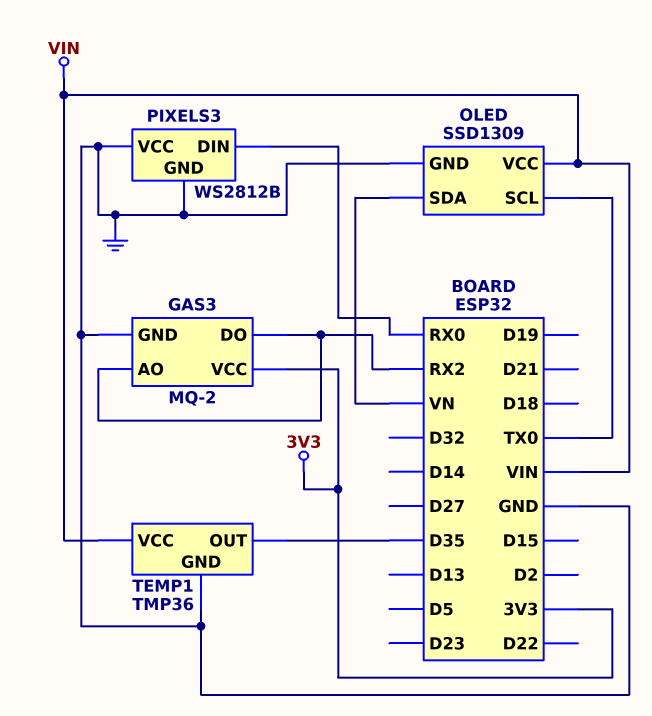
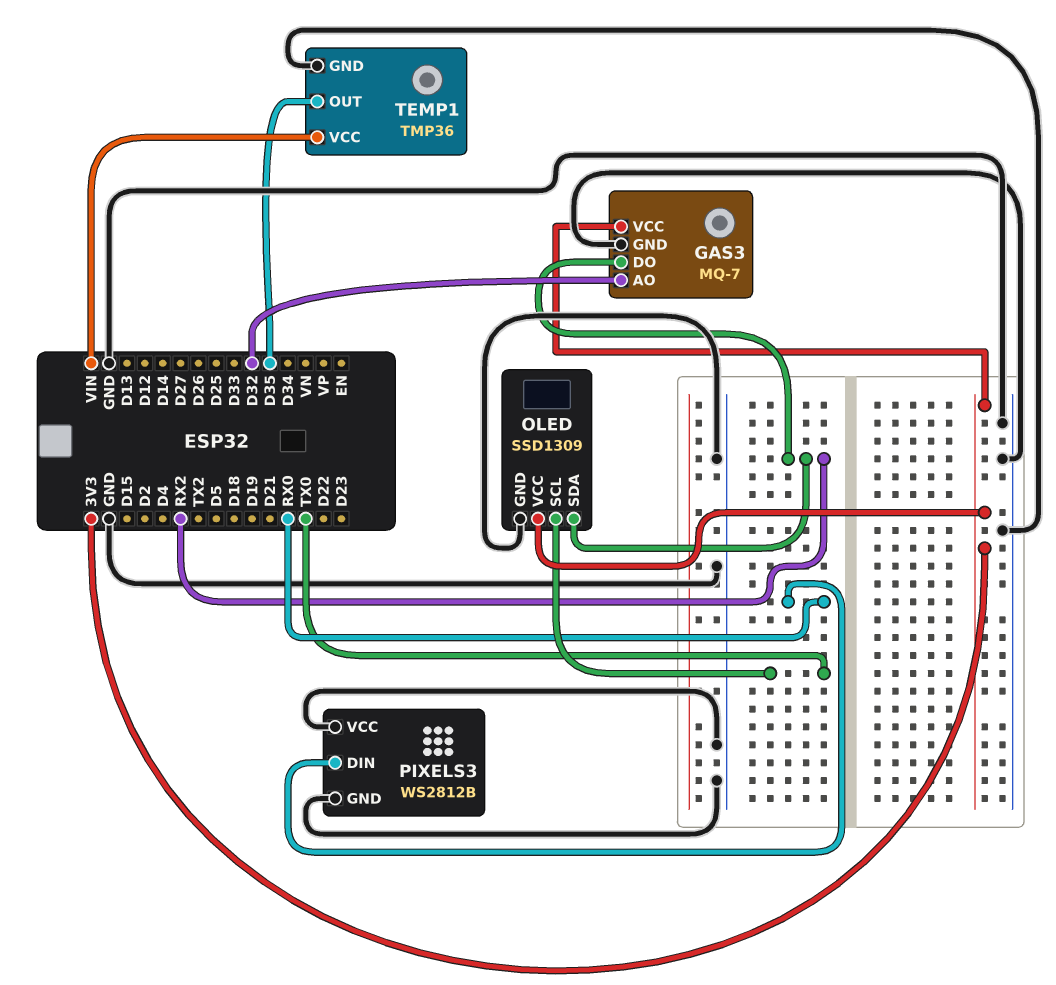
GAS3: MQ-2 -> MQ-7
GAS3 pin AO: RX2 -> D32
OLED pin SDA: VN -> RX2
OLED pin VCC: VIN -> 3V3

